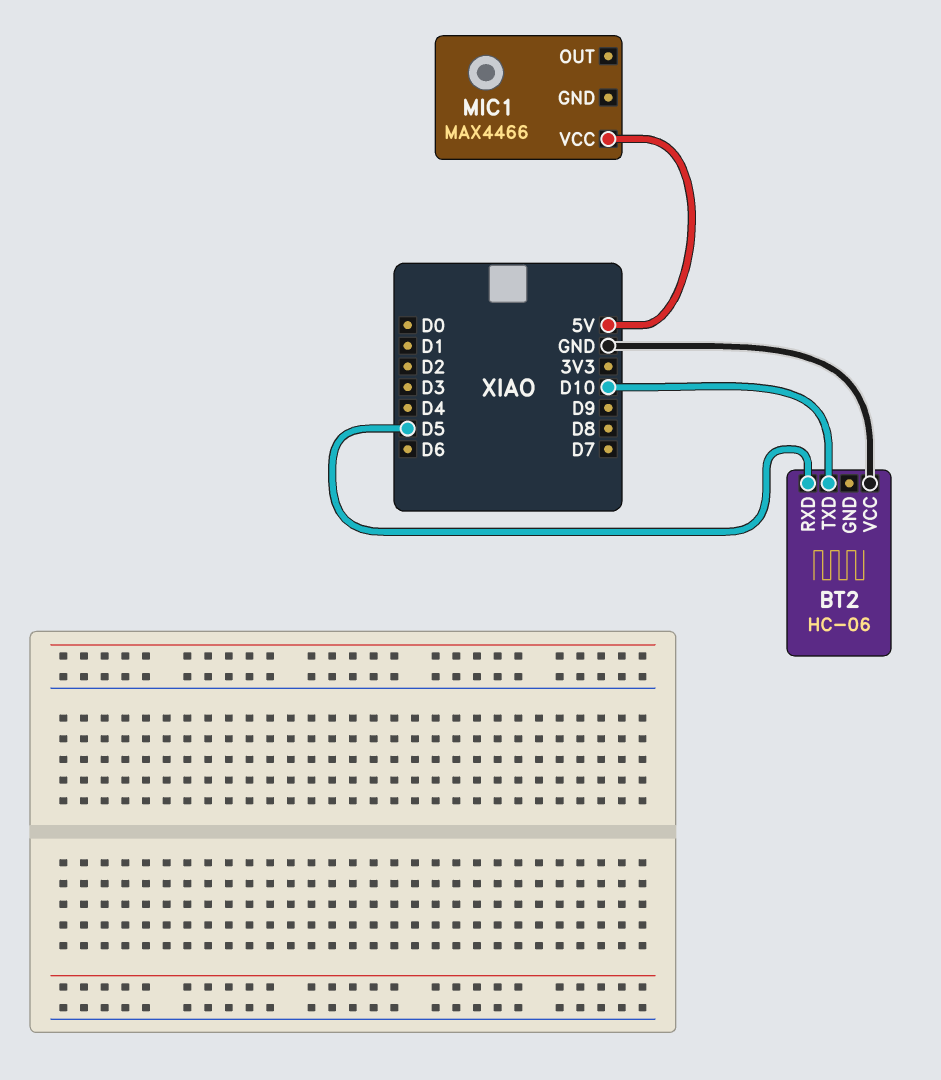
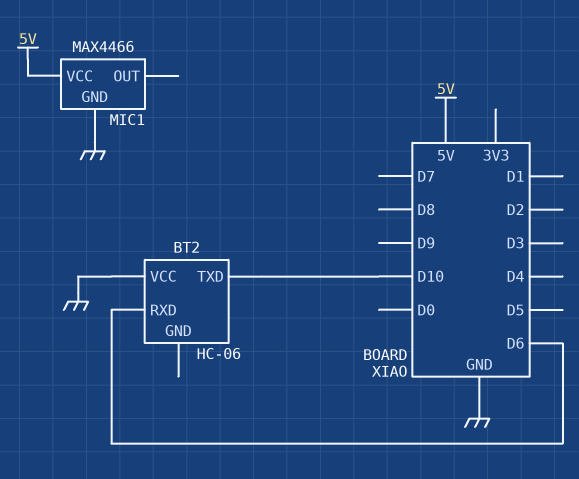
BT2 pin RXD: D5 -> D6
MIC1 pin GND: none -> GND

